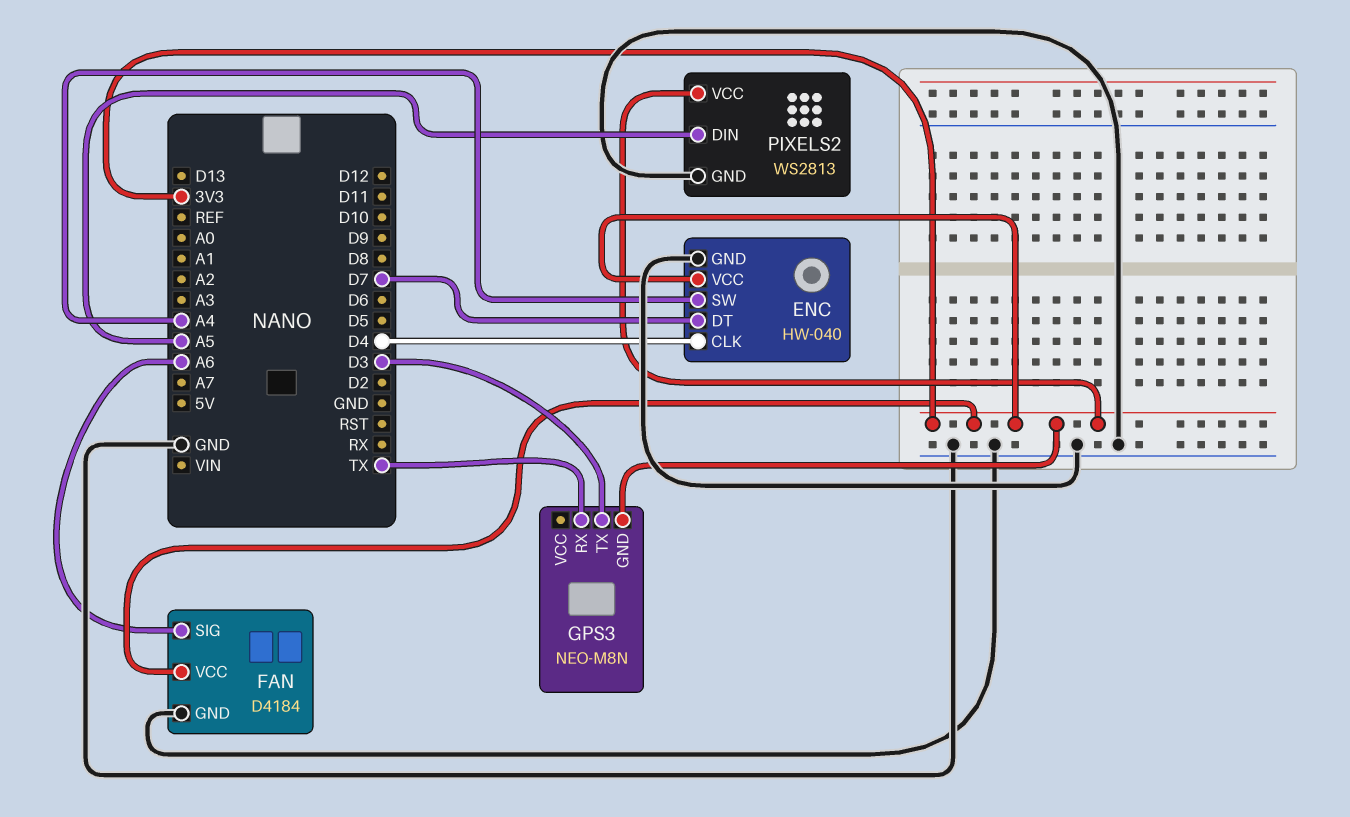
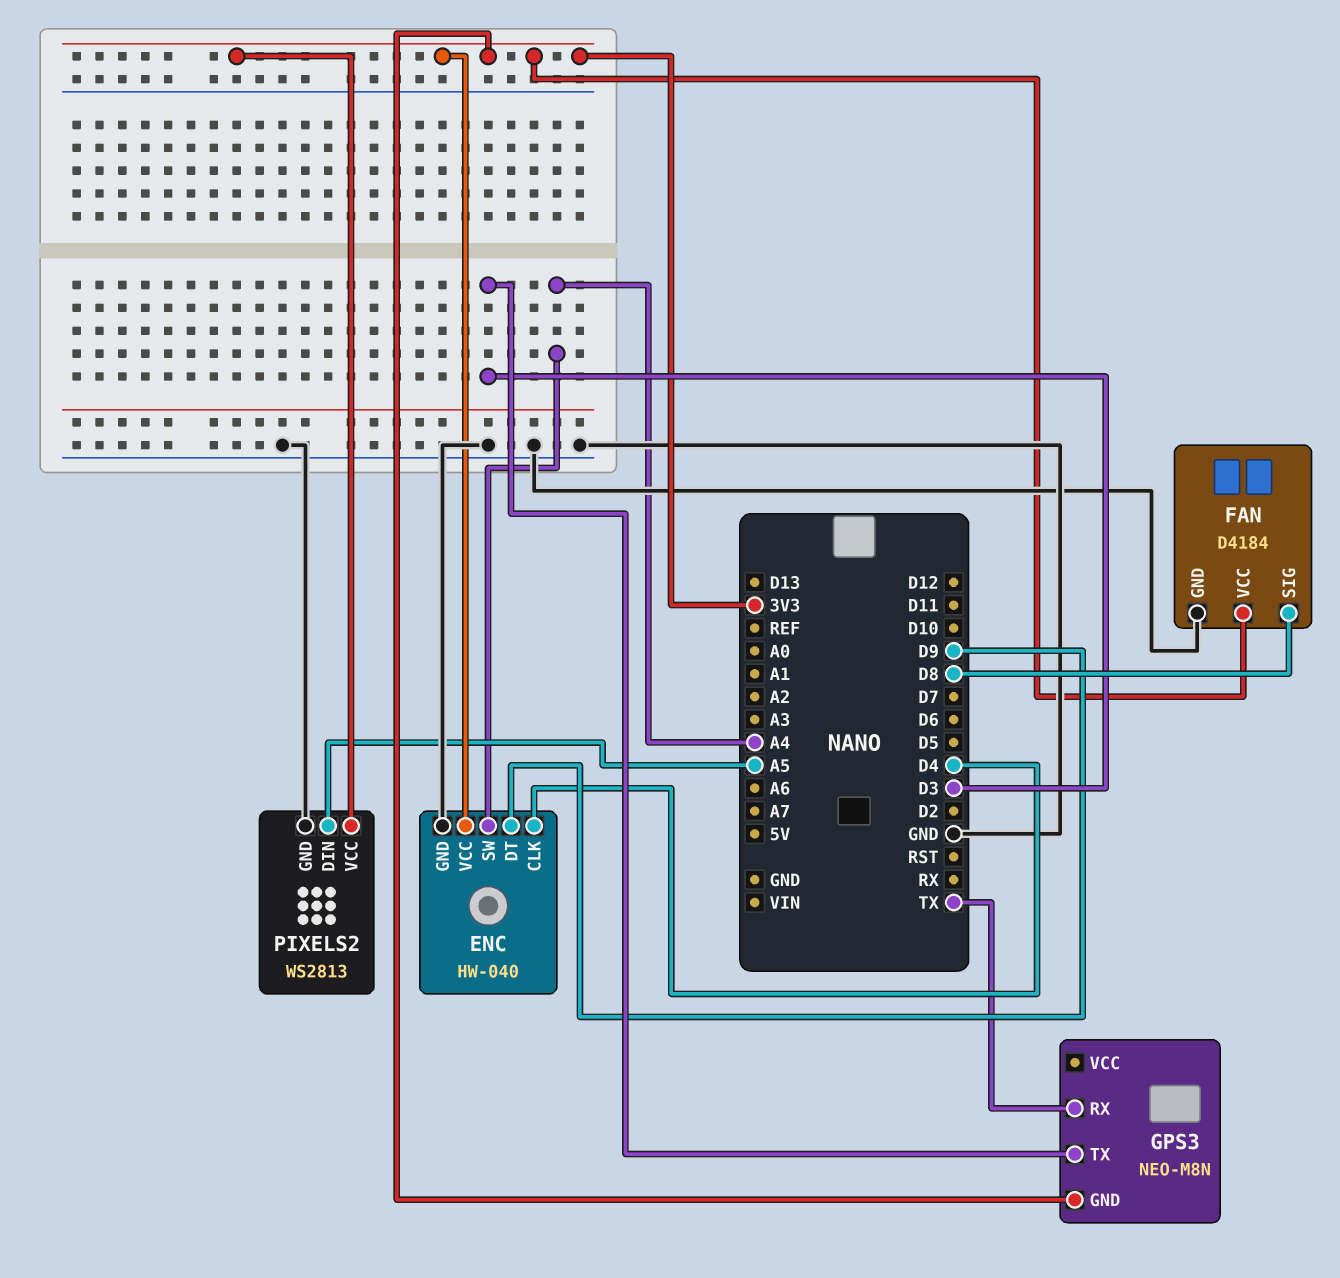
ENC pin DT: D7 -> D9
FAN pin SIG: A6 -> D8

